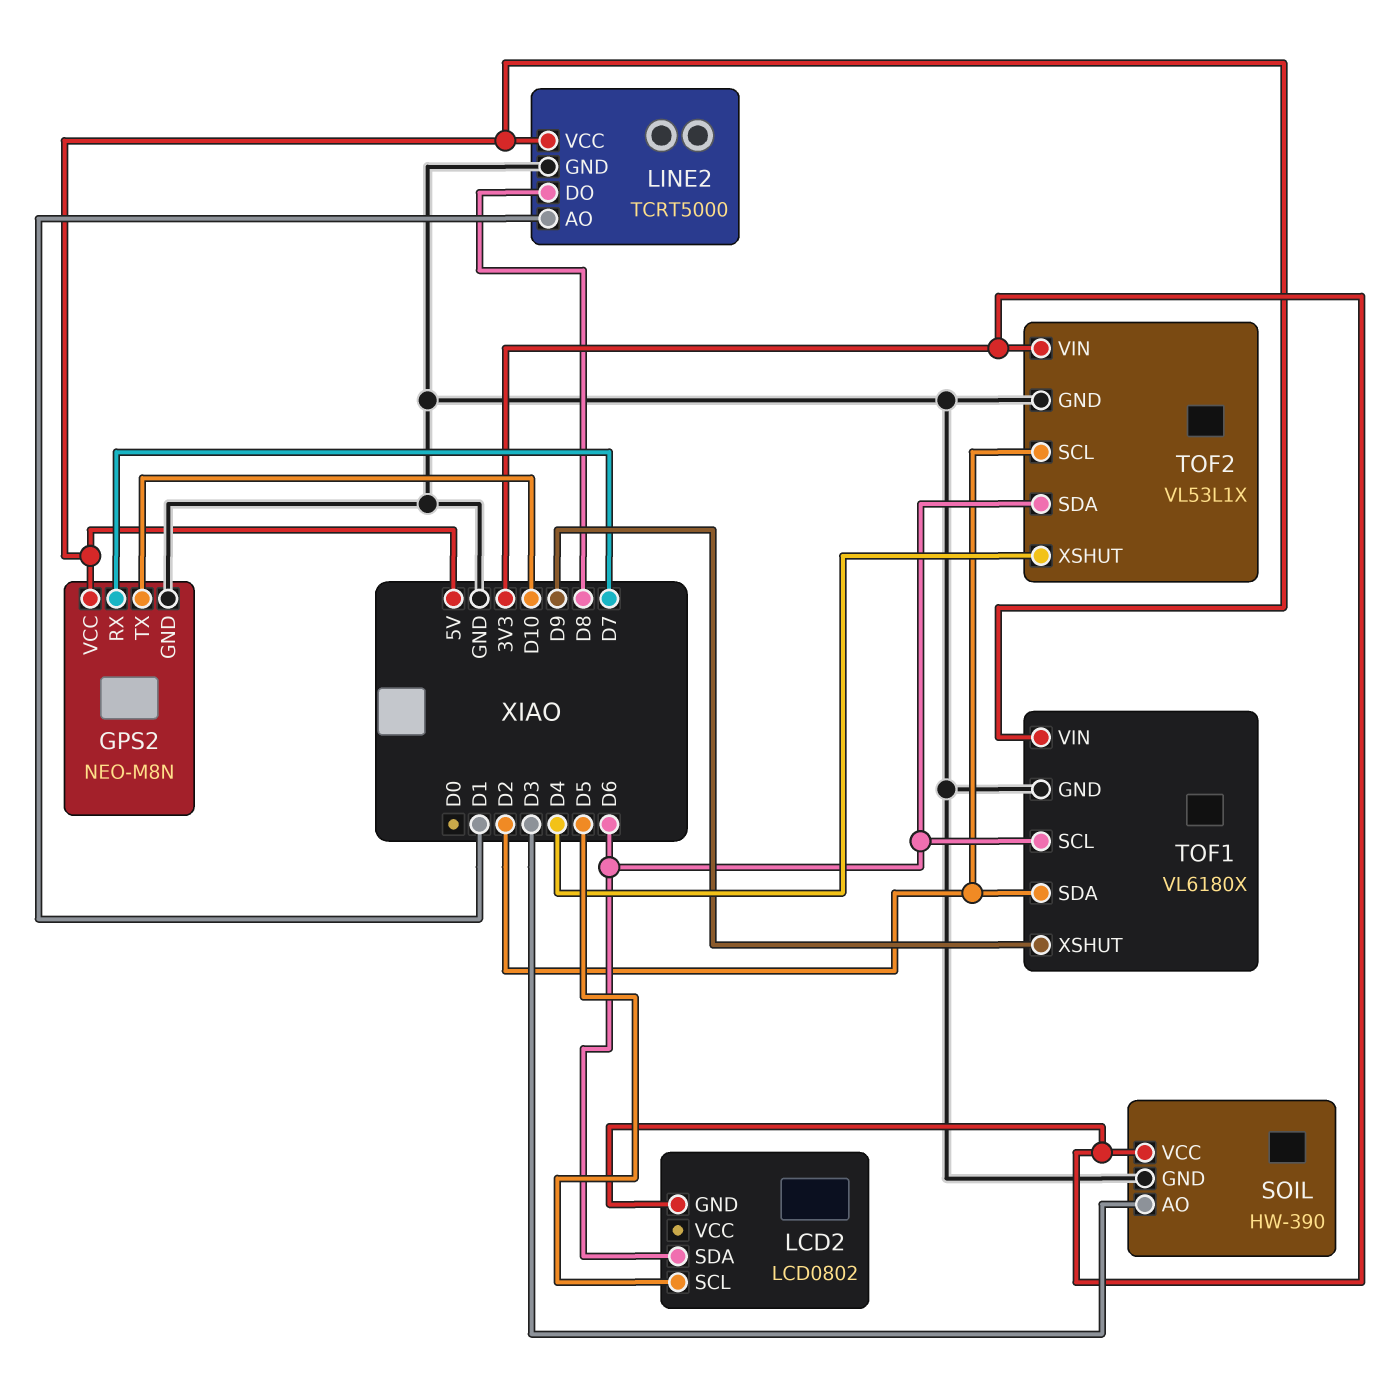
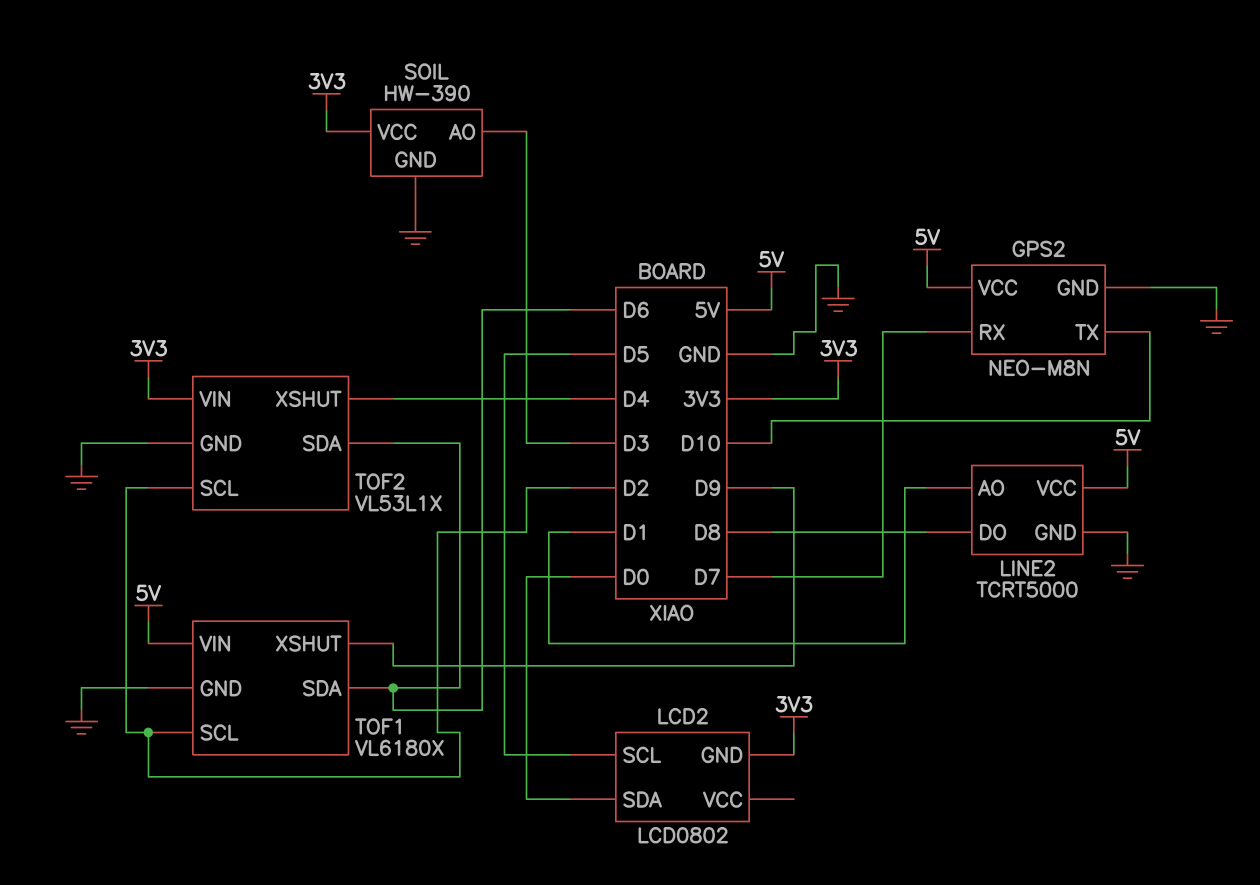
LCD2 pin SDA: D6 -> D0
TOF1 pin SCL: D6 -> D2
TOF1 pin SDA: D2 -> D6

